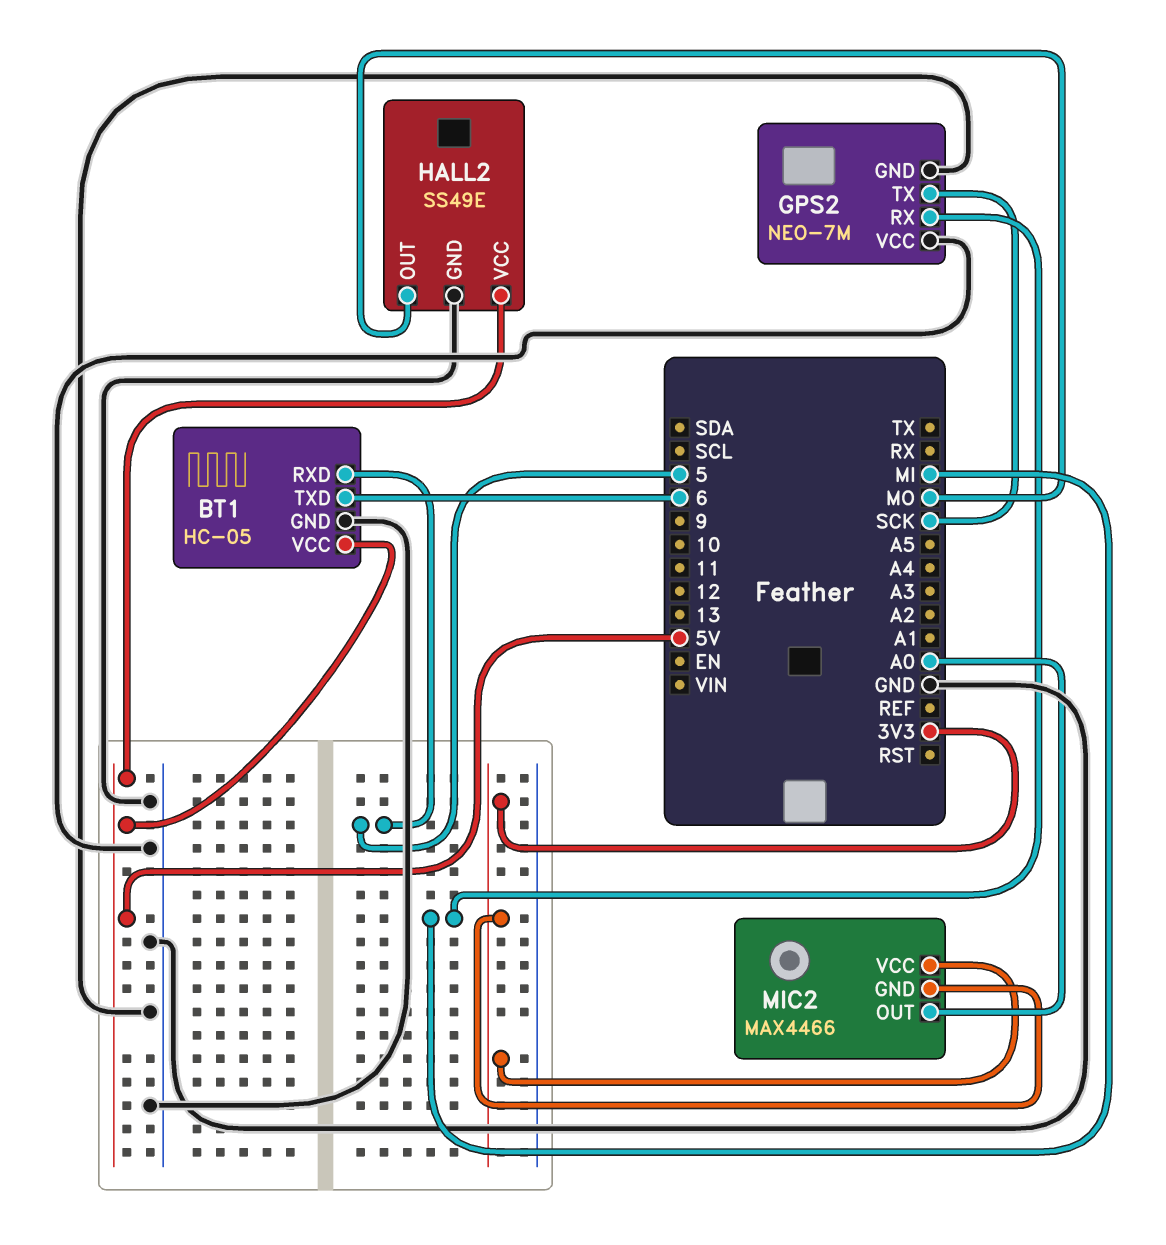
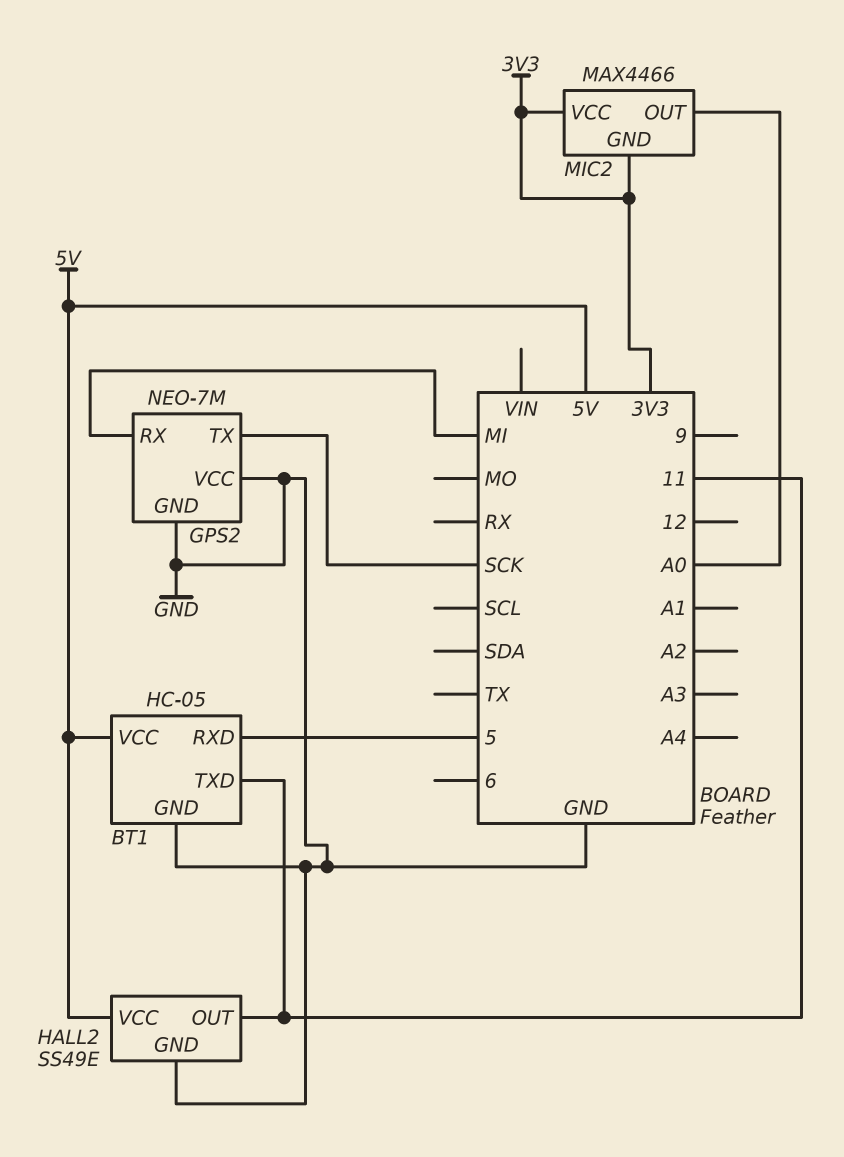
BT1 pin TXD: 6 -> 11
HALL2 pin OUT: MO -> 11

